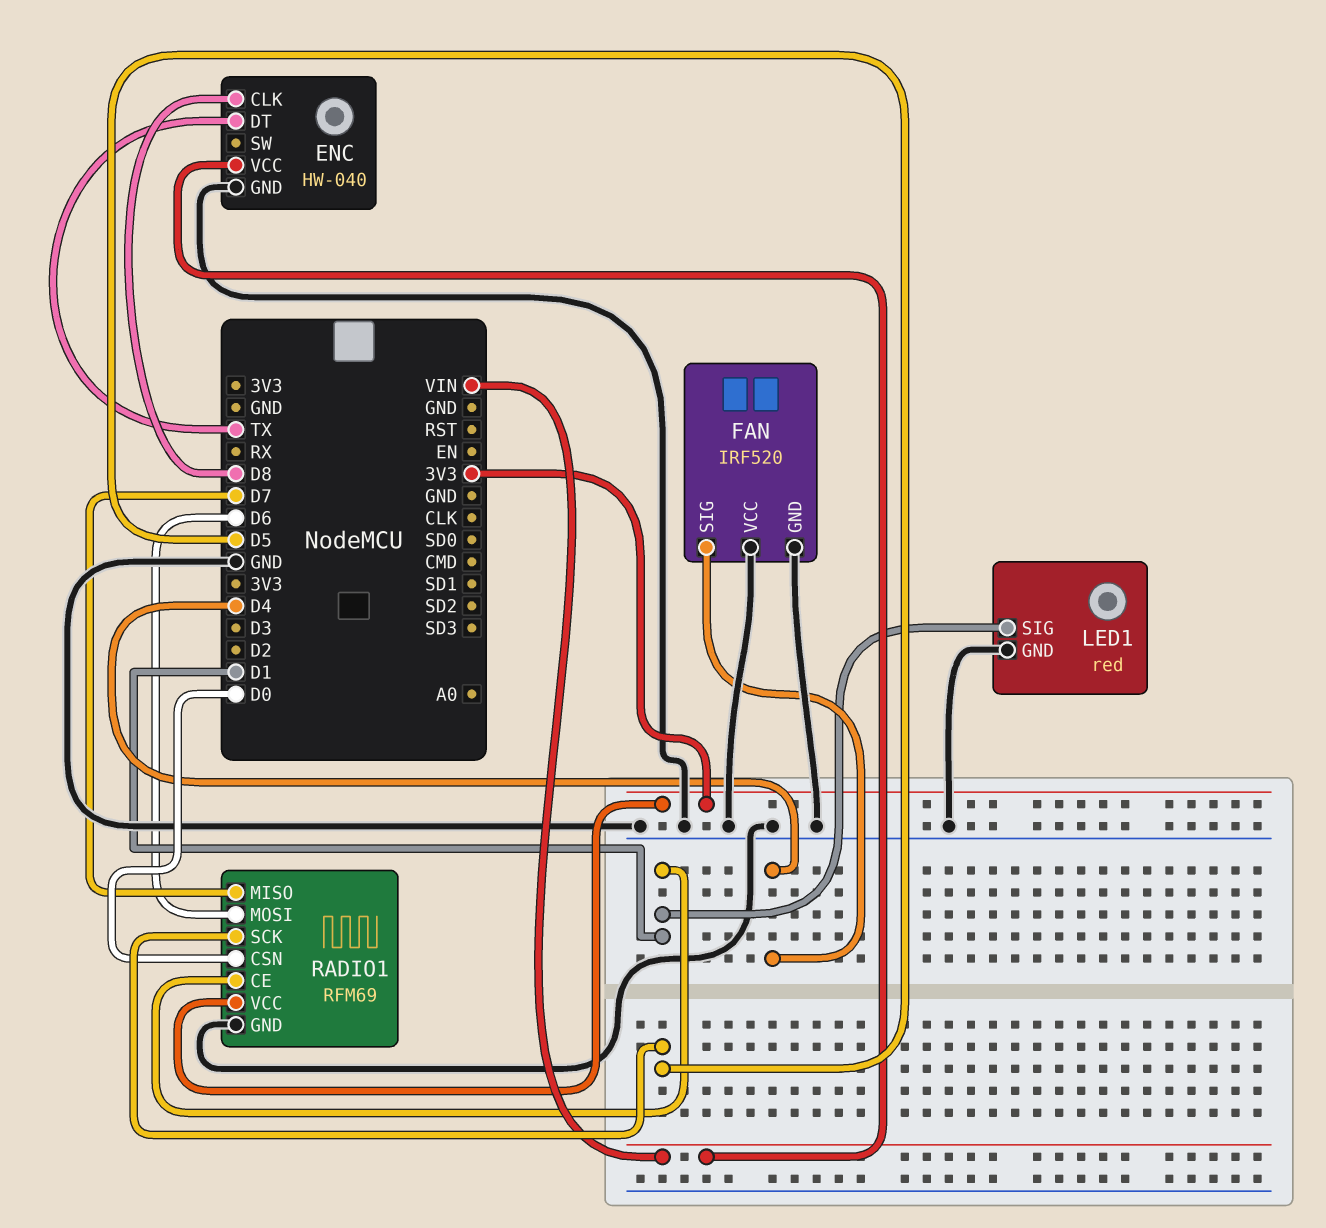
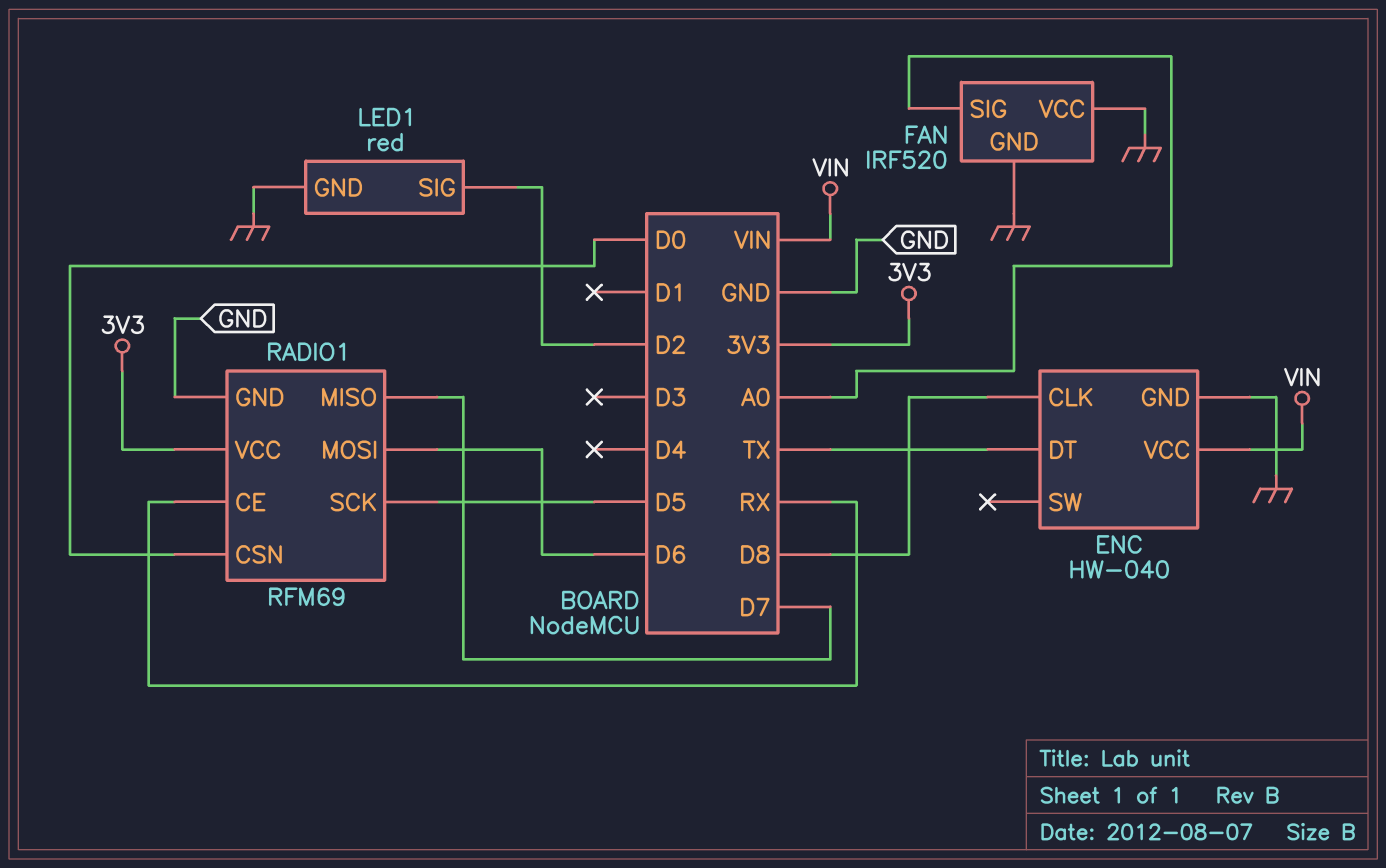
FAN pin SIG: D4 -> A0
LED1 pin SIG: D1 -> D2
RADIO1 pin CE: D1 -> RX

